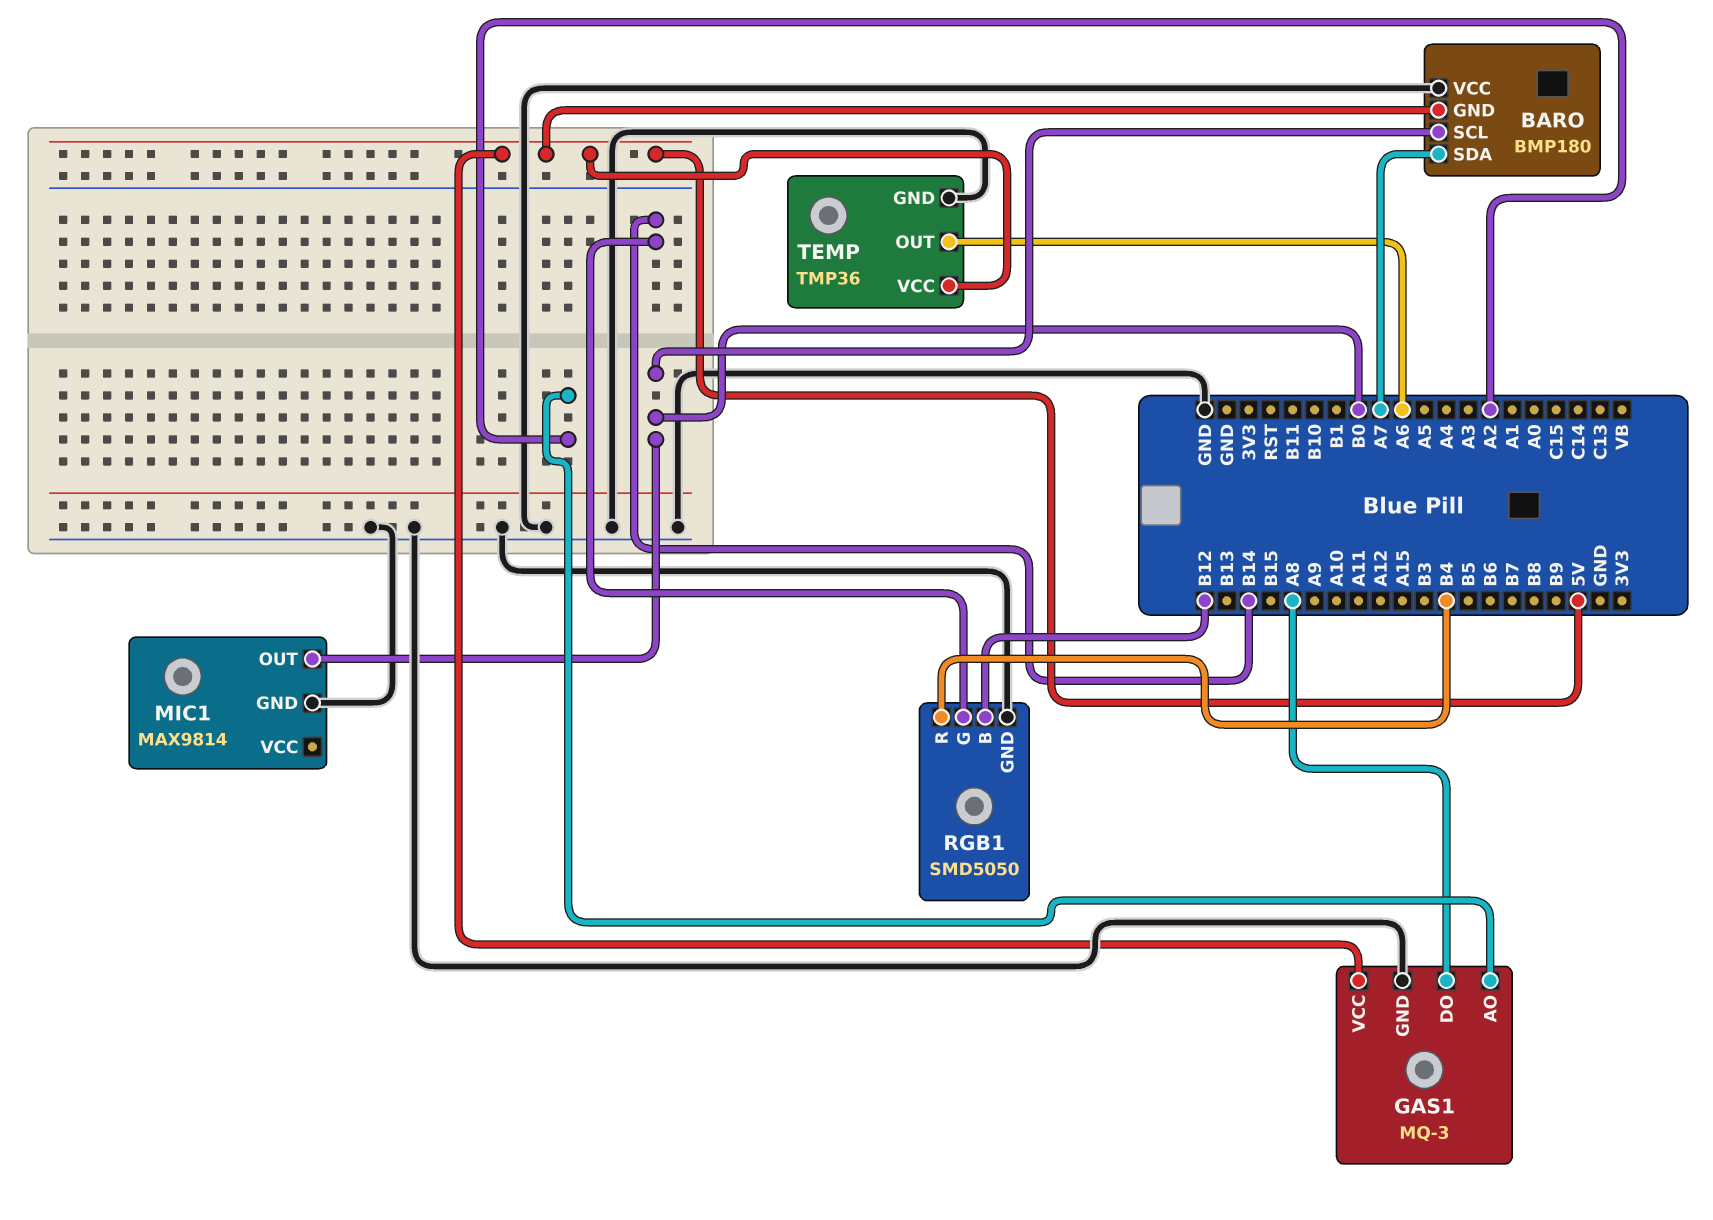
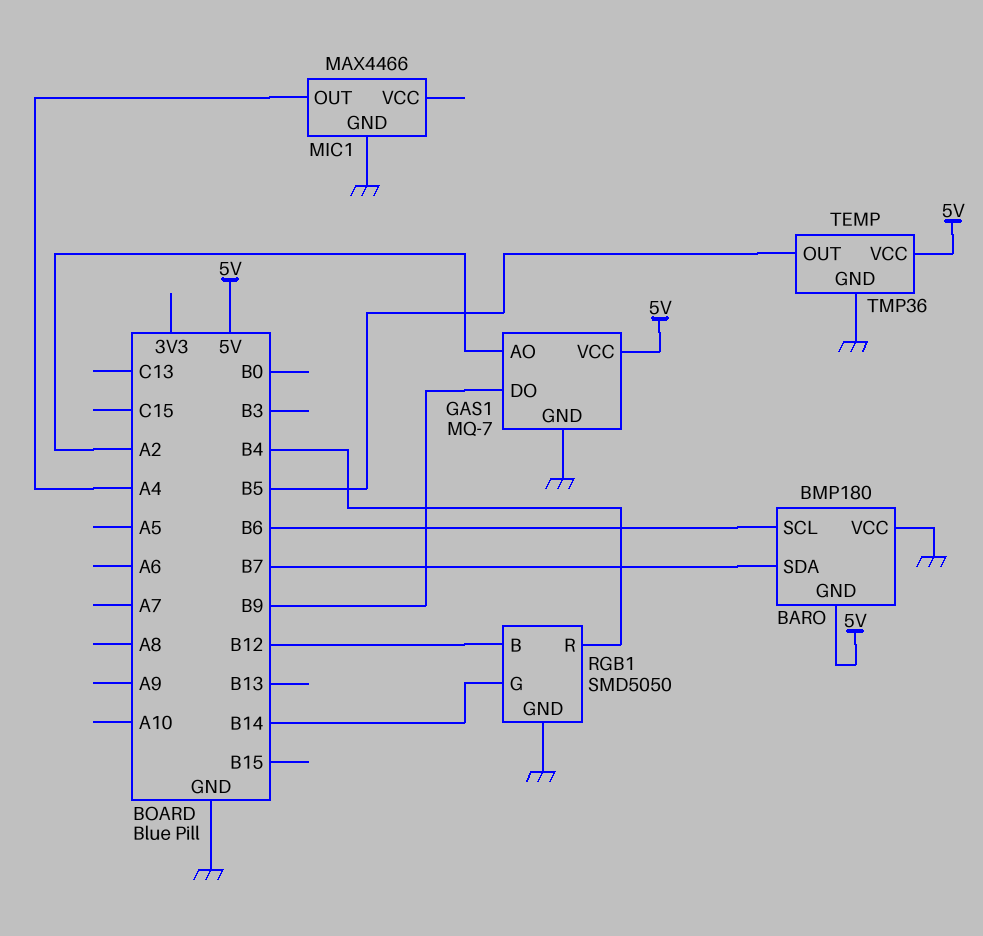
BARO pin SCL: B0 -> B6
BARO pin SDA: A7 -> B7
GAS1: MQ-3 -> MQ-7
GAS1 pin DO: A8 -> B9
MIC1: MAX9814 -> MAX4466
MIC1 pin OUT: B0 -> A4
TEMP pin OUT: A6 -> B5

